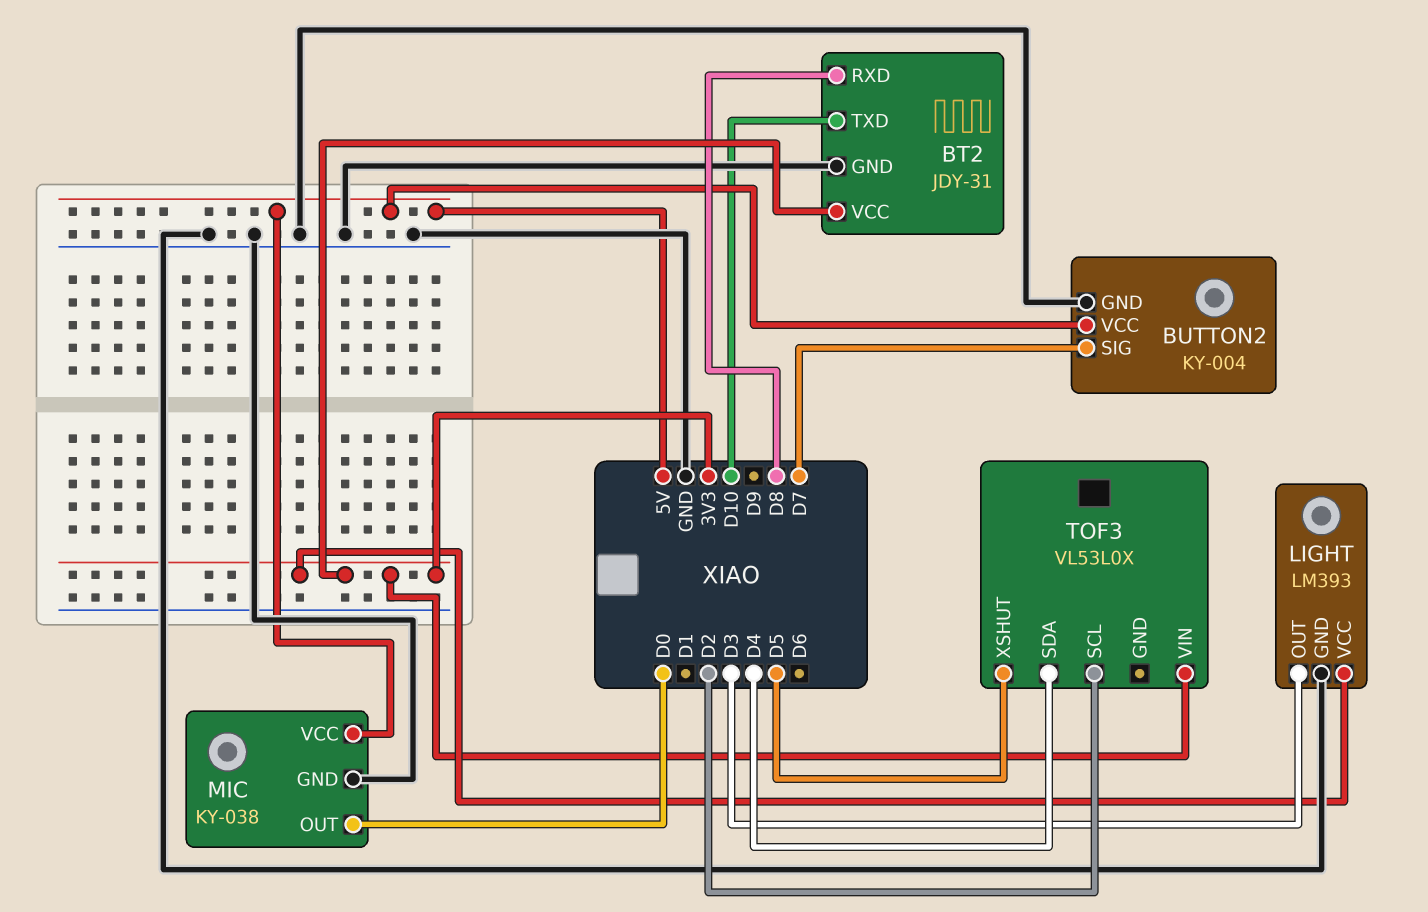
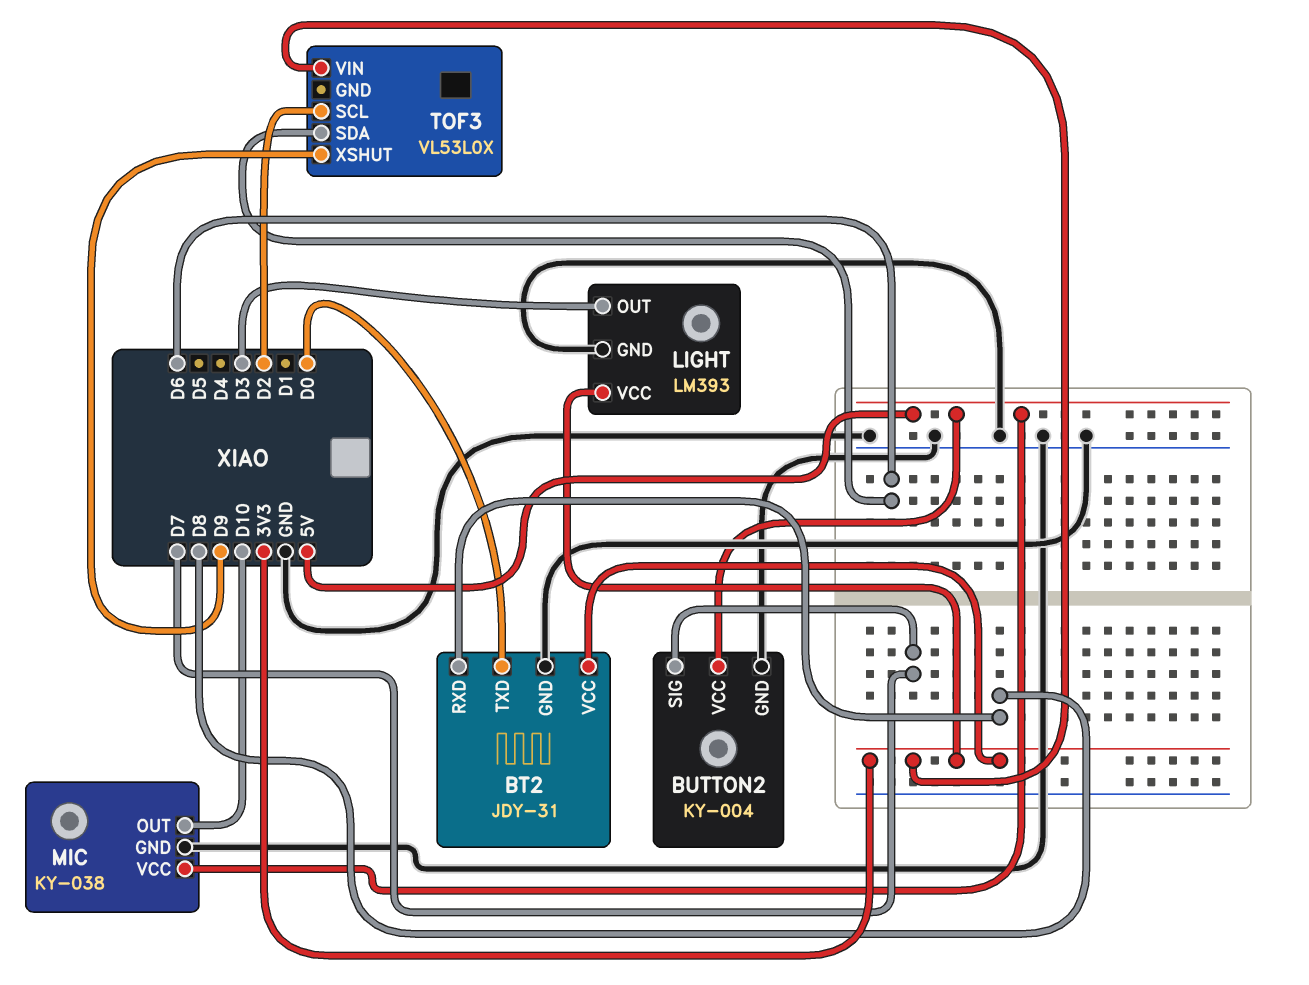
BT2 pin TXD: D10 -> D0
MIC pin OUT: D0 -> D10
TOF3 pin SDA: D4 -> D6
TOF3 pin XSHUT: D5 -> D9

